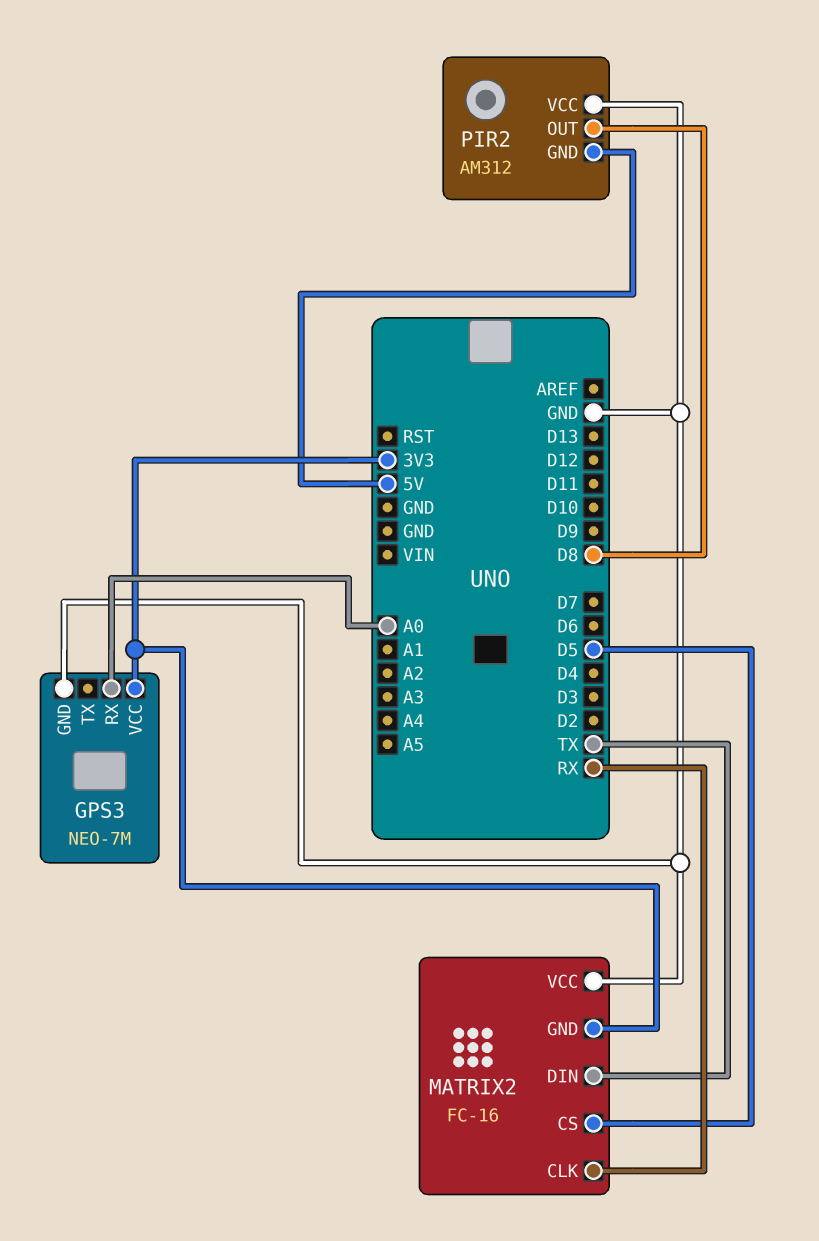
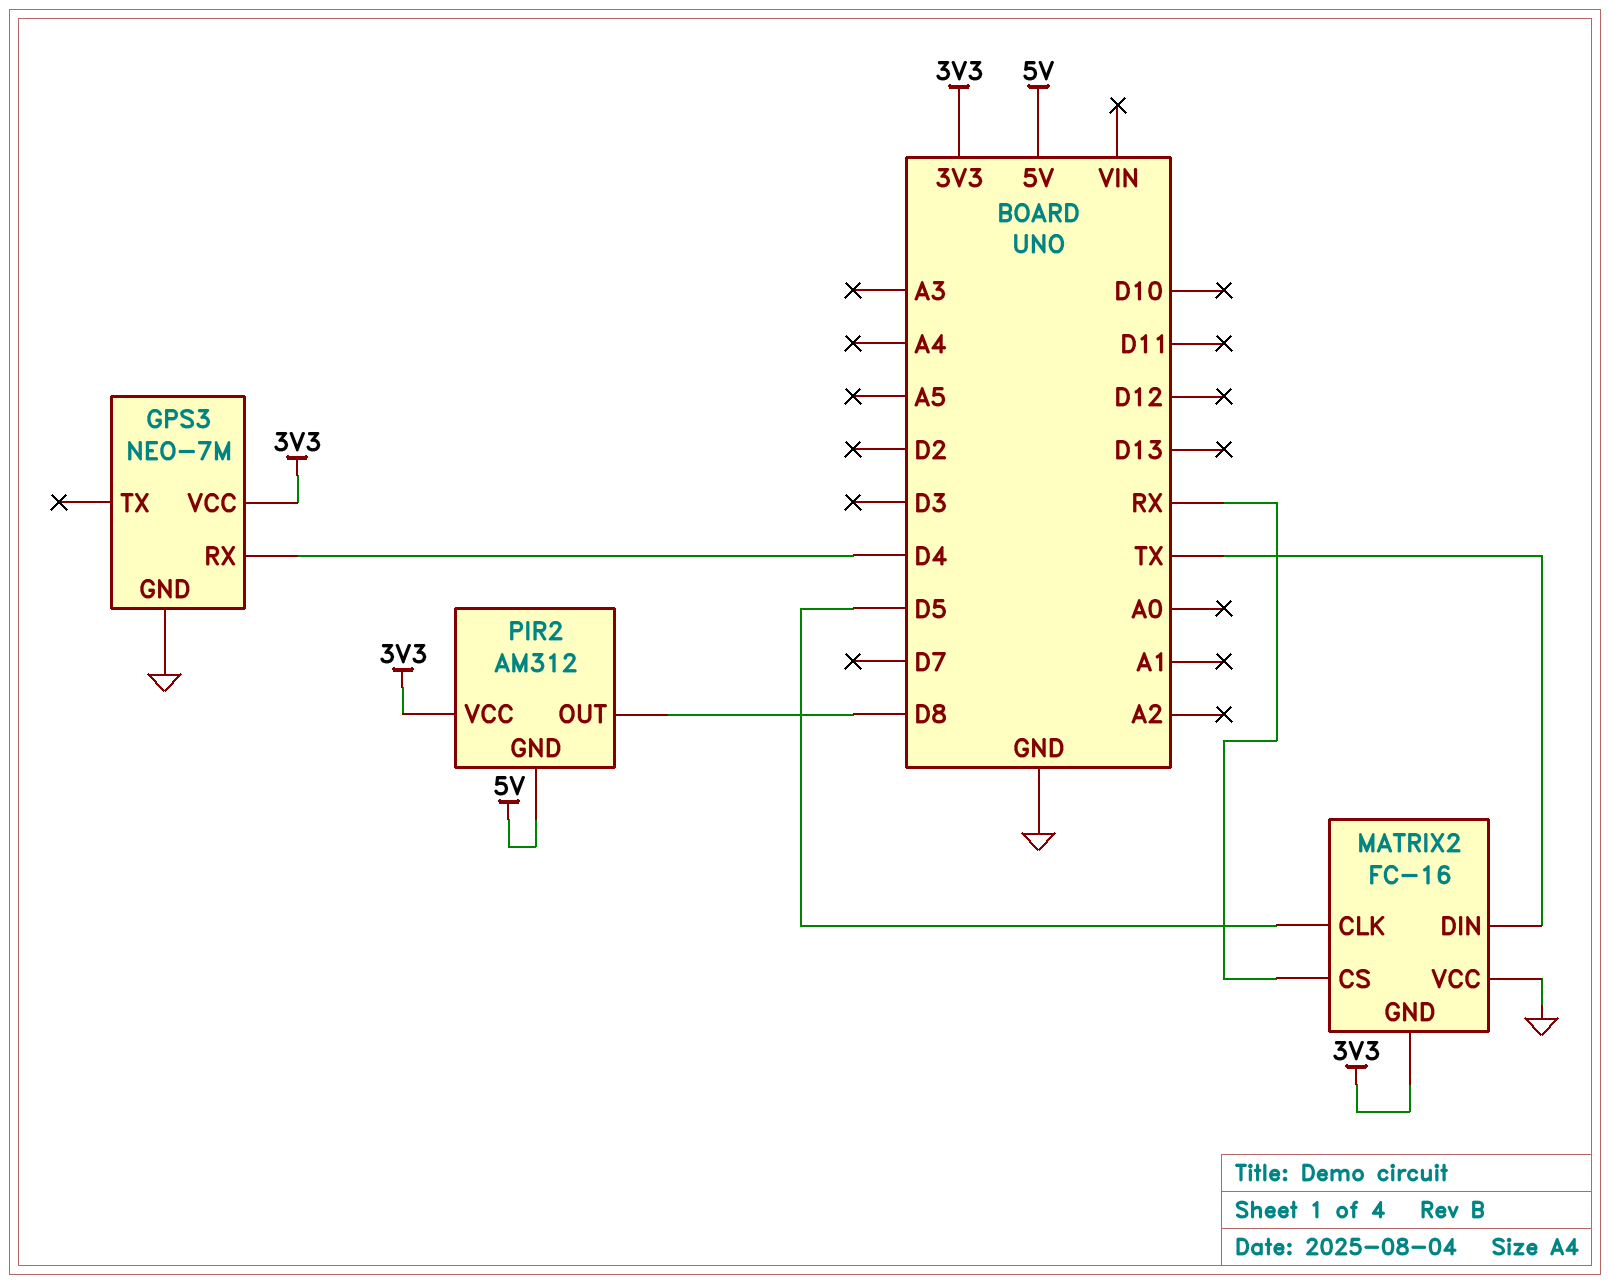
GPS3 pin RX: A0 -> D4
MATRIX2 pin CLK: RX -> D5
MATRIX2 pin CS: D5 -> RX
PIR2 pin VCC: GND -> 3V3

